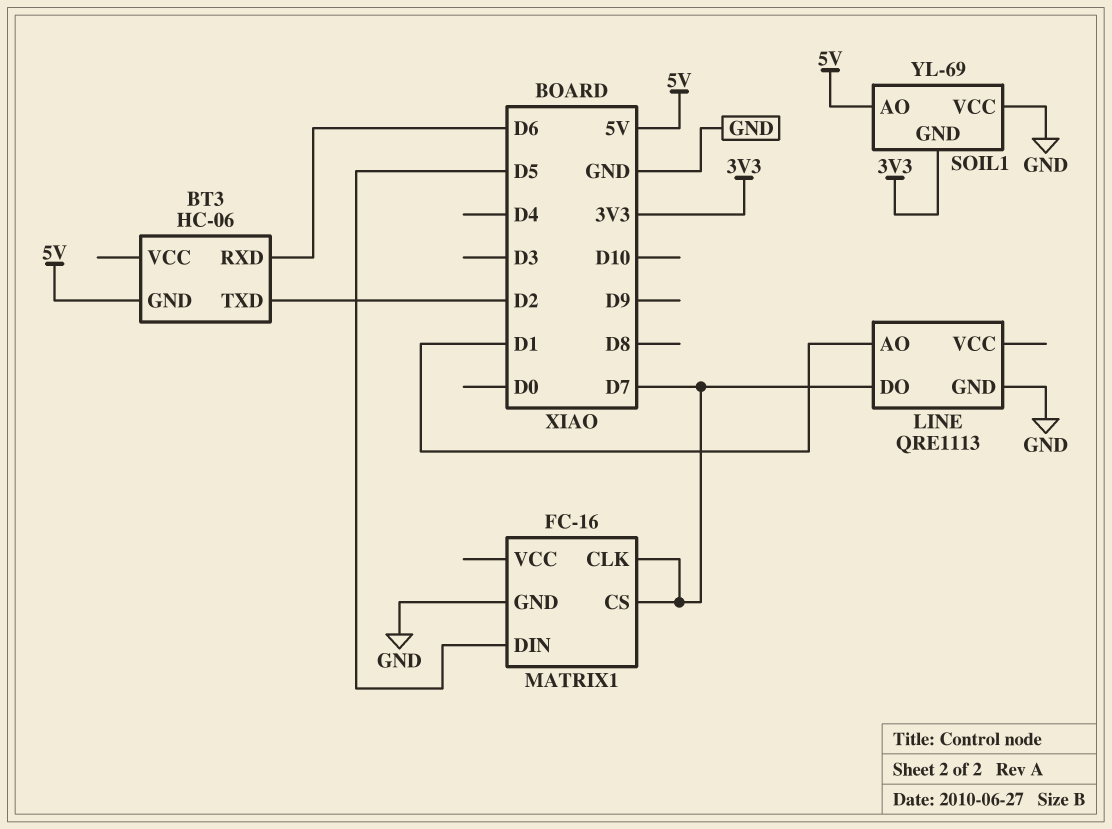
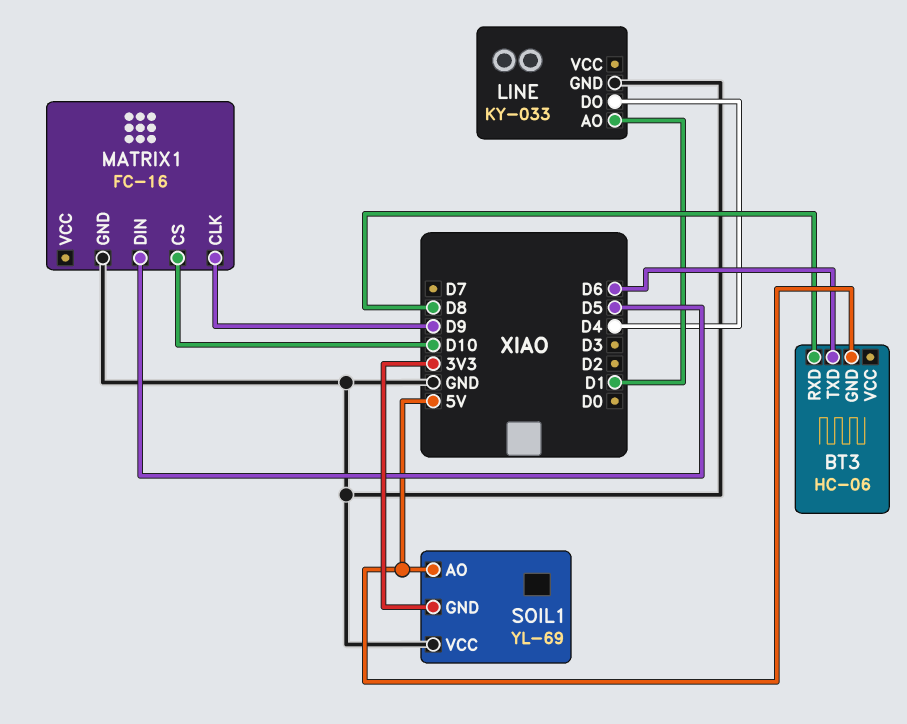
BT3 pin RXD: D6 -> D8
BT3 pin TXD: D2 -> D6
LINE: QRE1113 -> KY-033
LINE pin DO: D7 -> D4
MATRIX1 pin CLK: D7 -> D9
MATRIX1 pin CS: D7 -> D10

